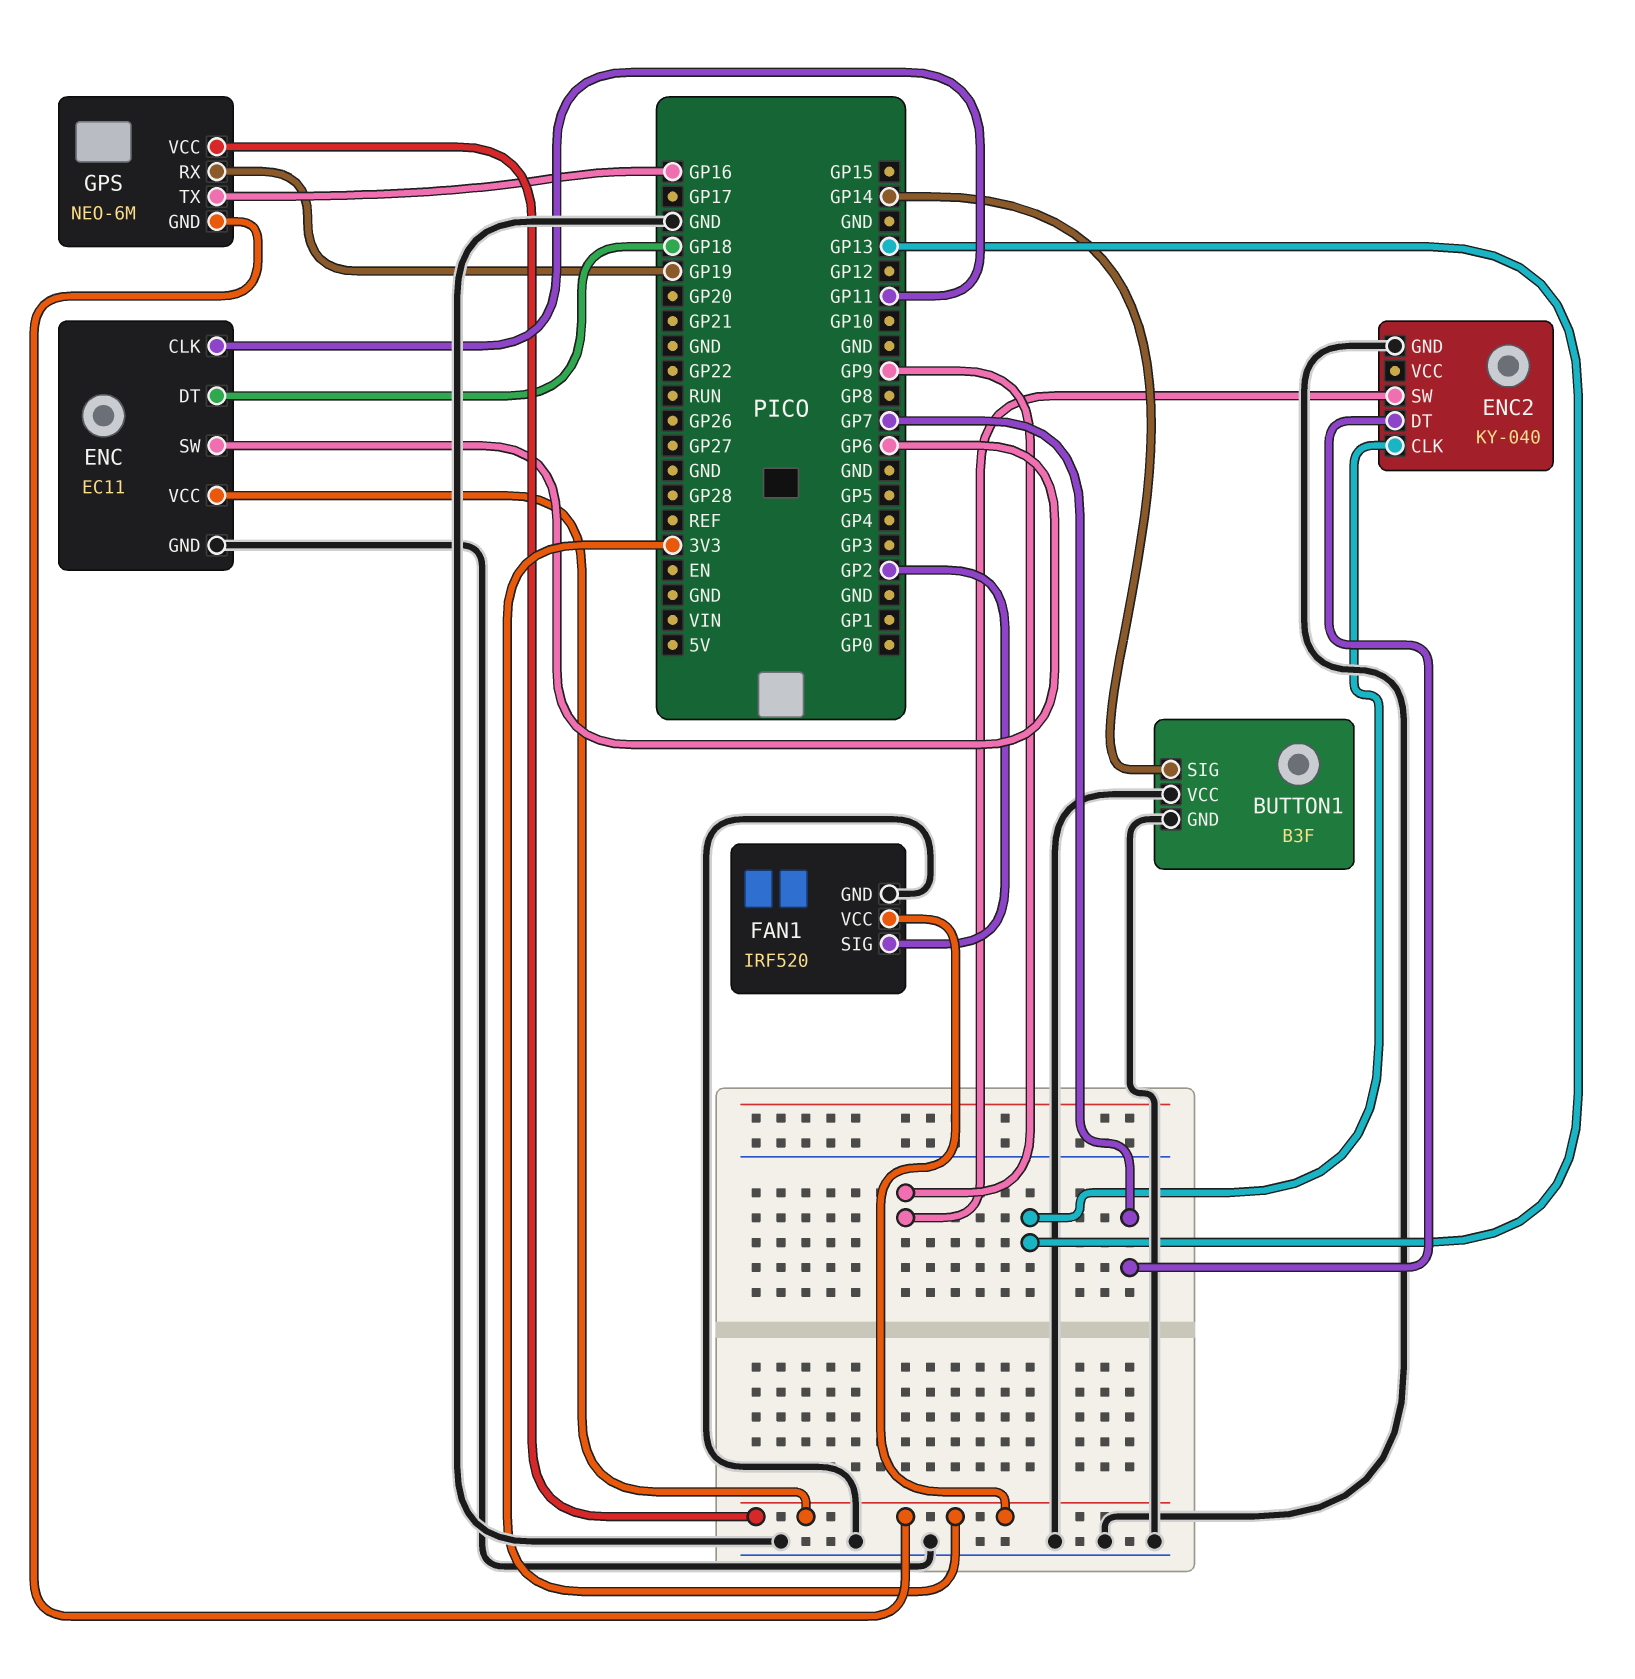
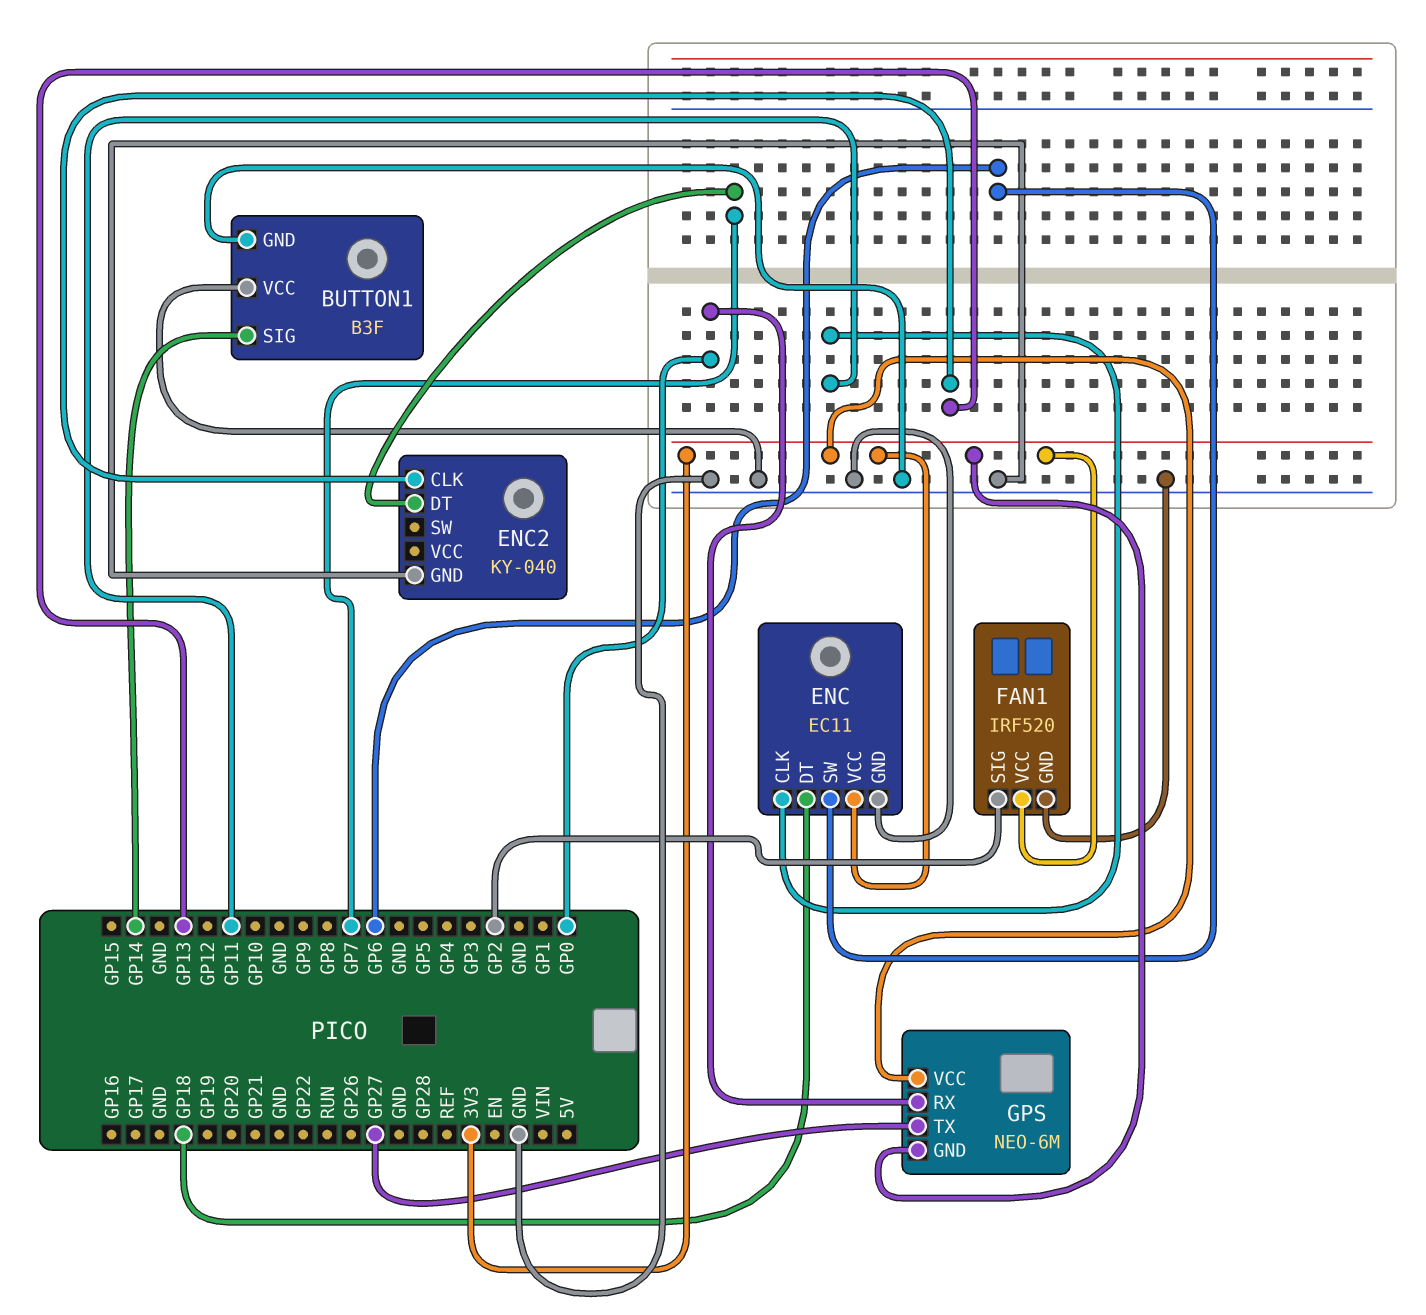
ENC2 pin SW: GP9 -> none
GPS pin RX: GP19 -> GP0
GPS pin TX: GP16 -> GP27

